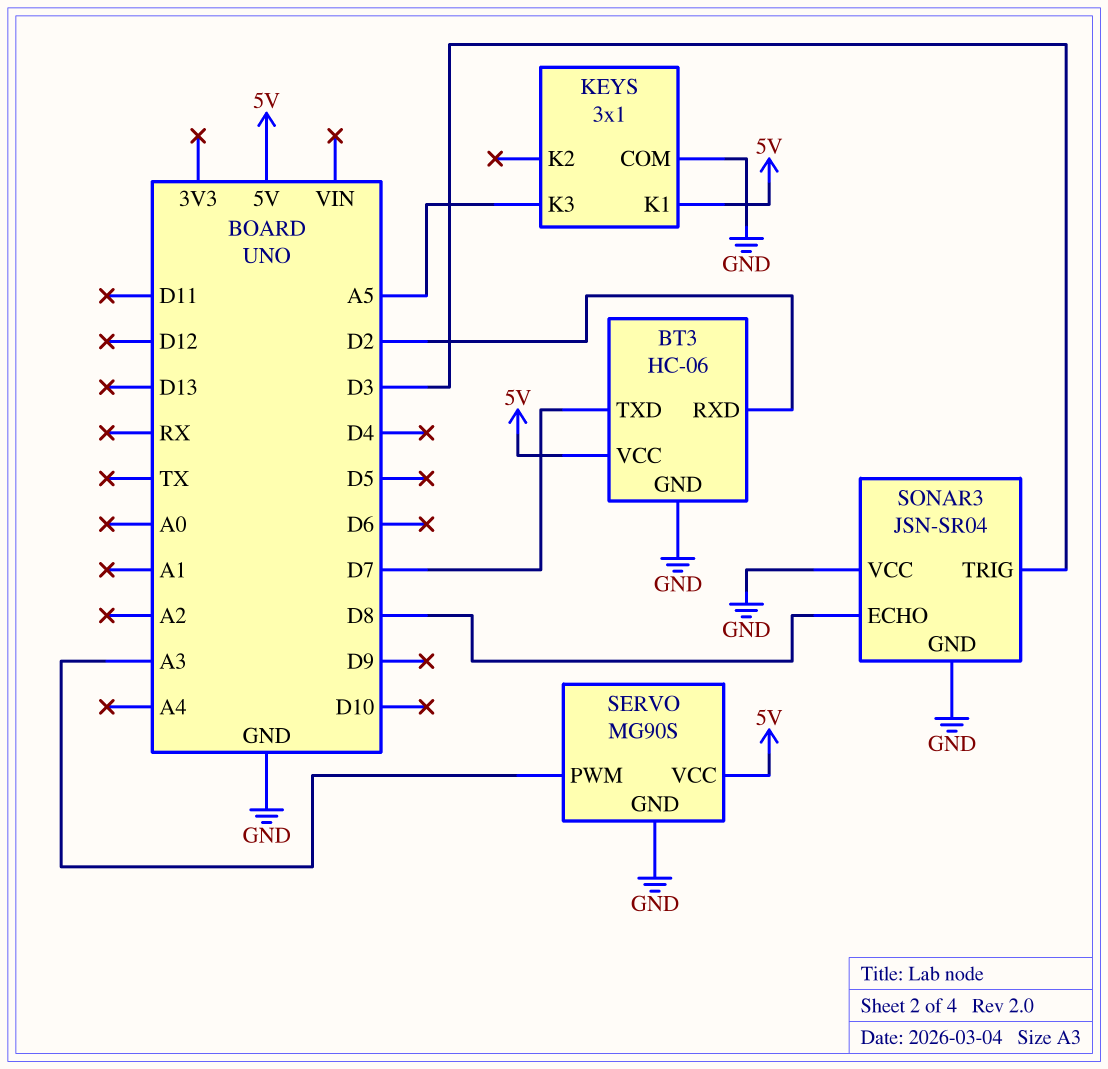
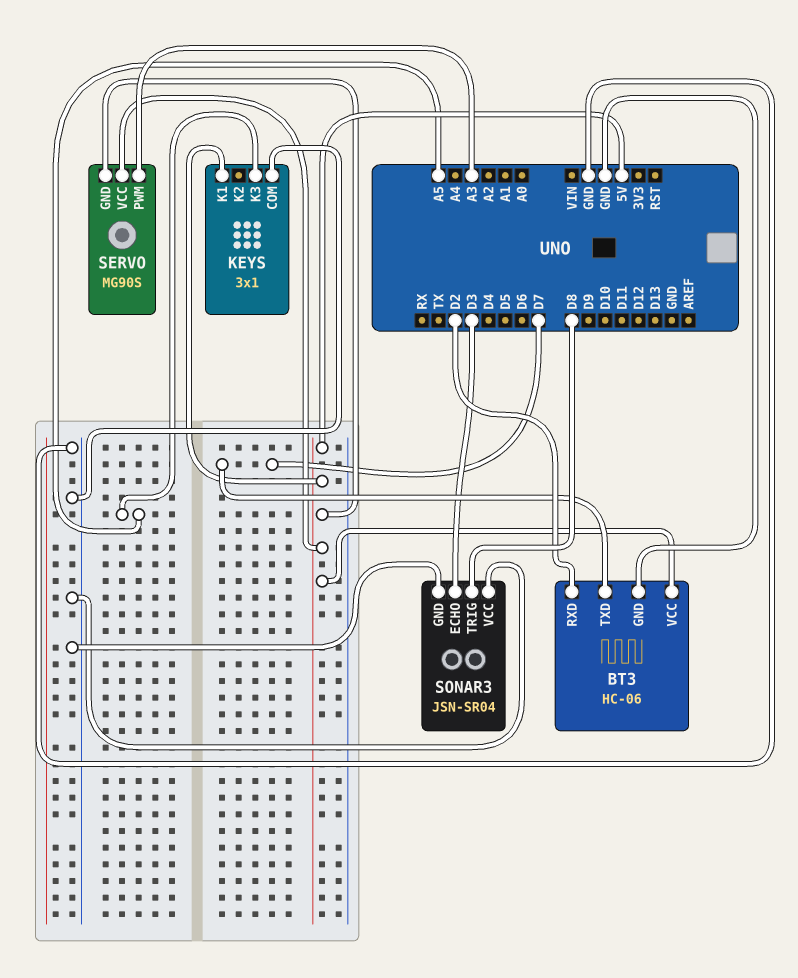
SERVO pin GND: GND -> 5V
SONAR3 pin ECHO: D8 -> D3
SONAR3 pin TRIG: D3 -> D8

